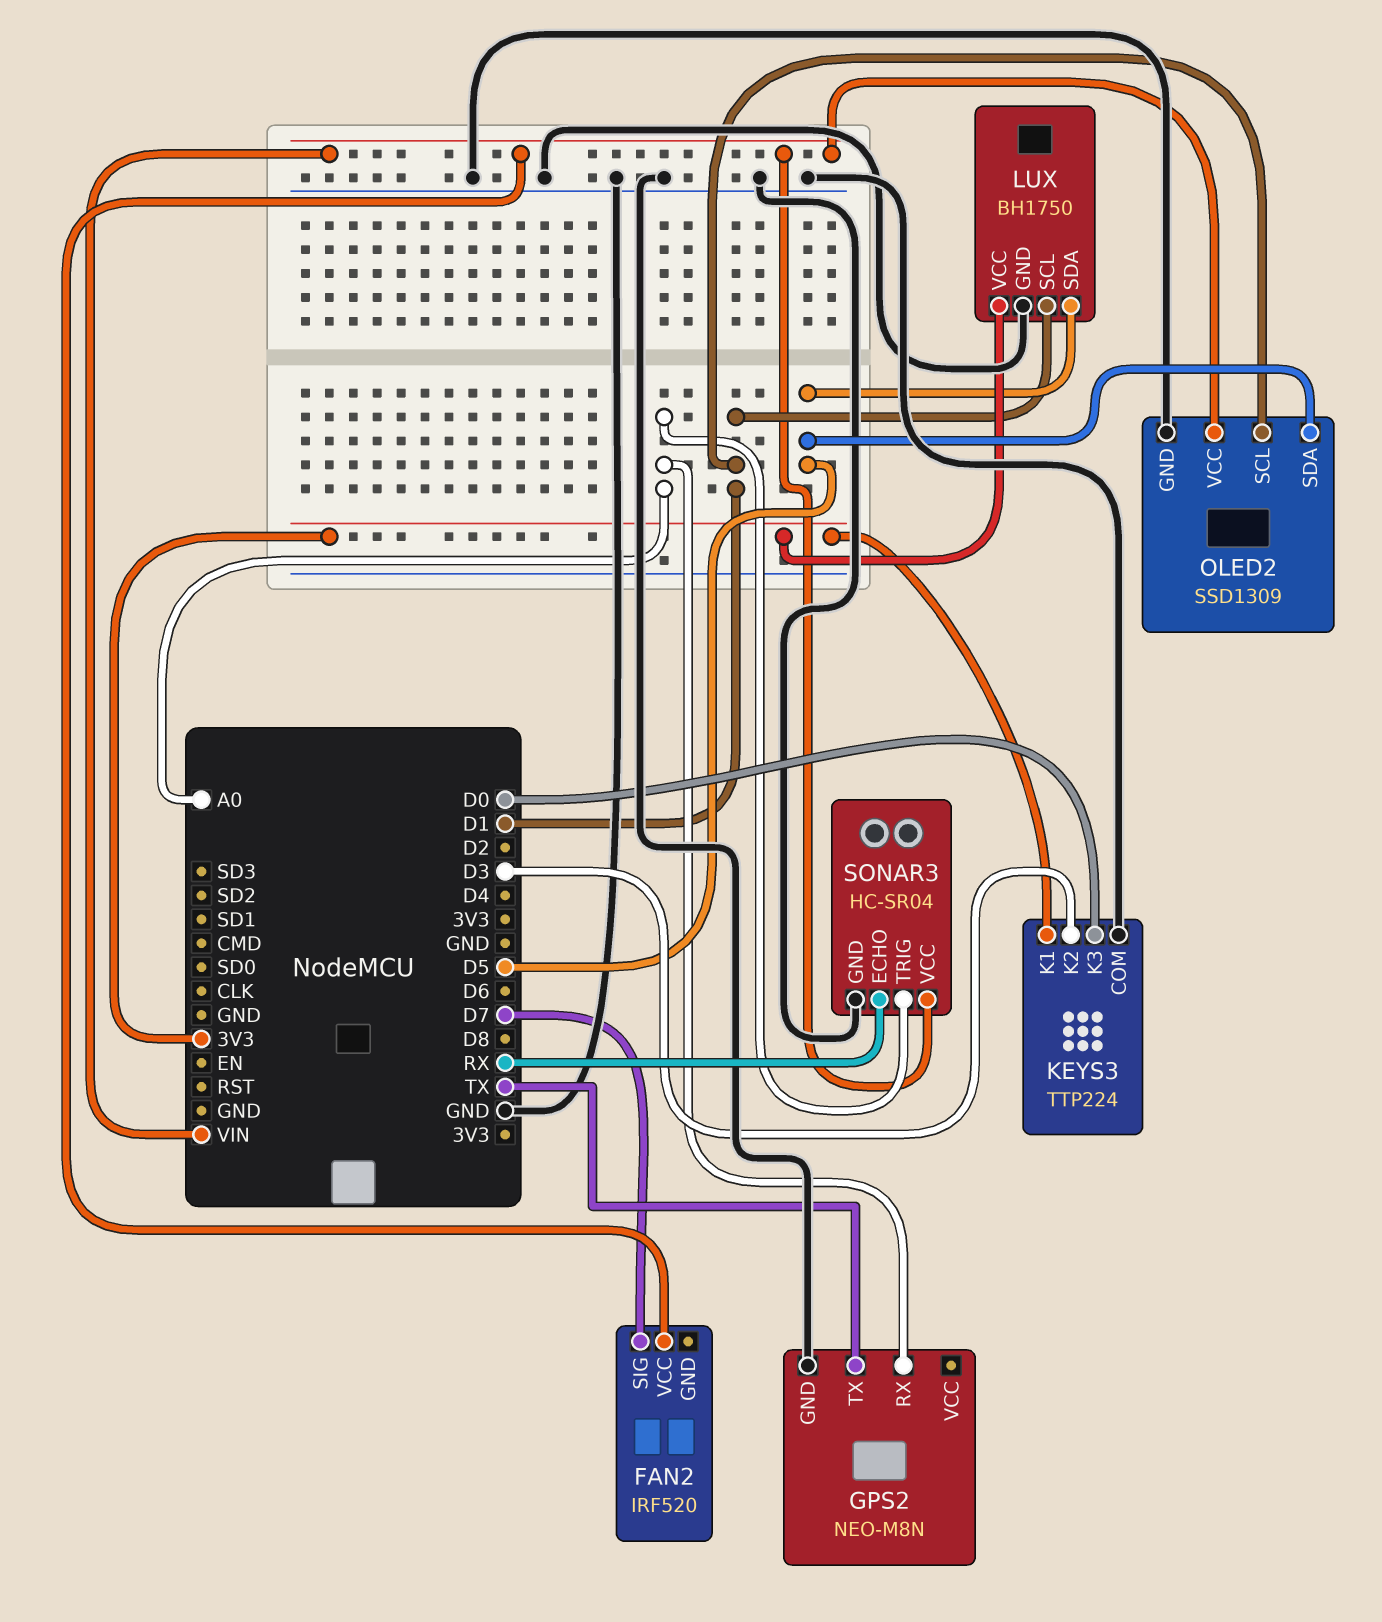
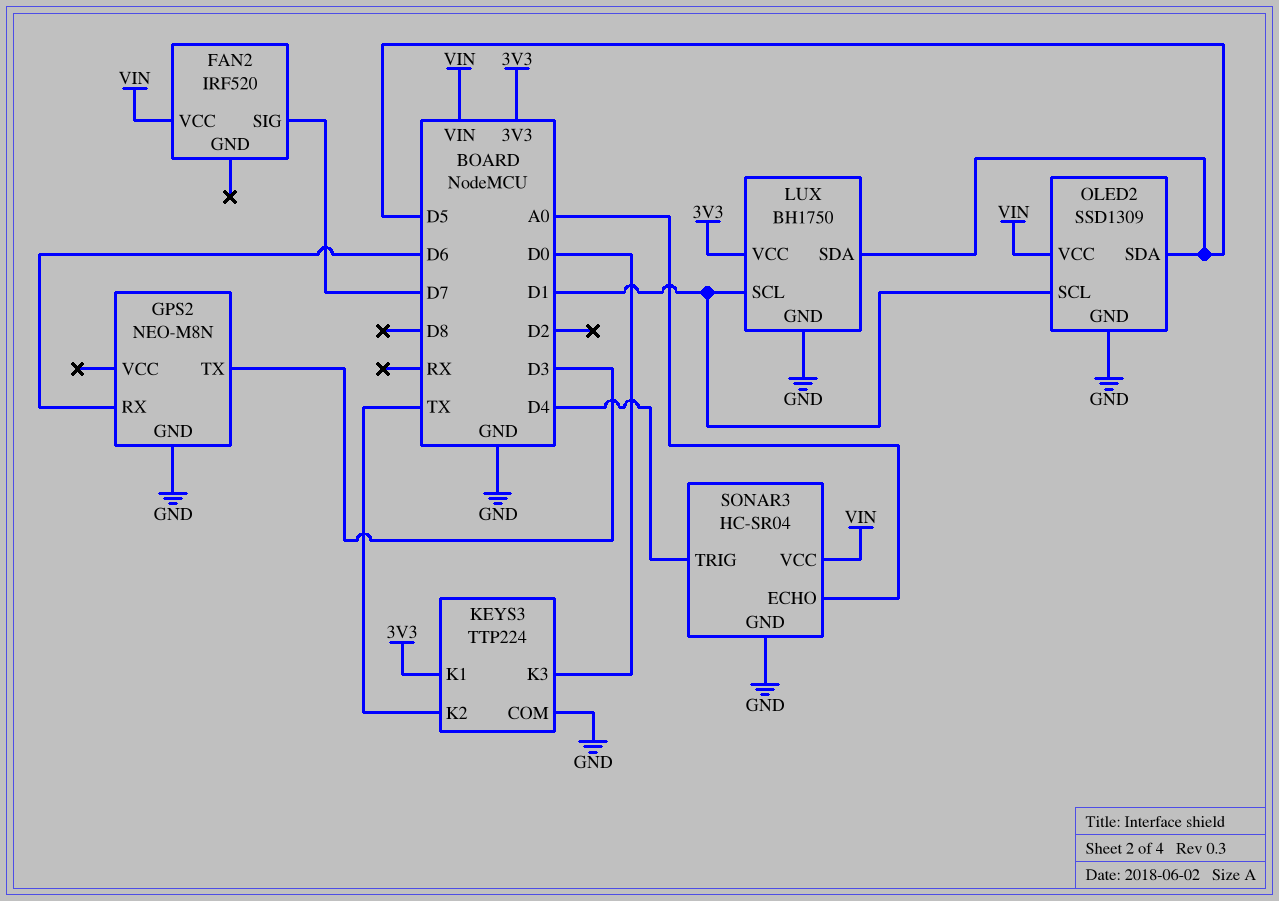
GPS2 pin RX: A0 -> D6
GPS2 pin TX: TX -> D3
KEYS3 pin K2: D3 -> TX
SONAR3 pin ECHO: RX -> A0
SONAR3 pin TRIG: A0 -> D4

